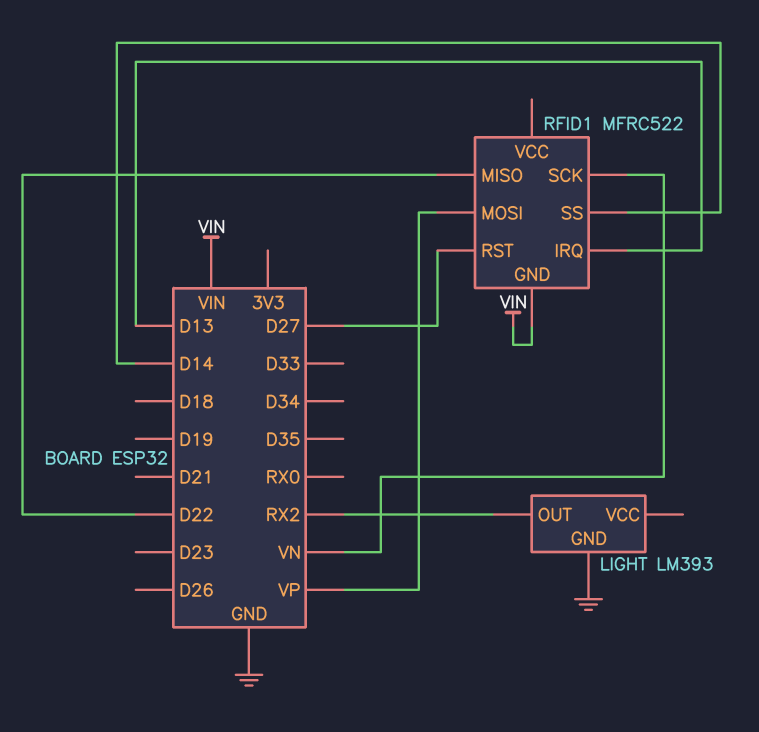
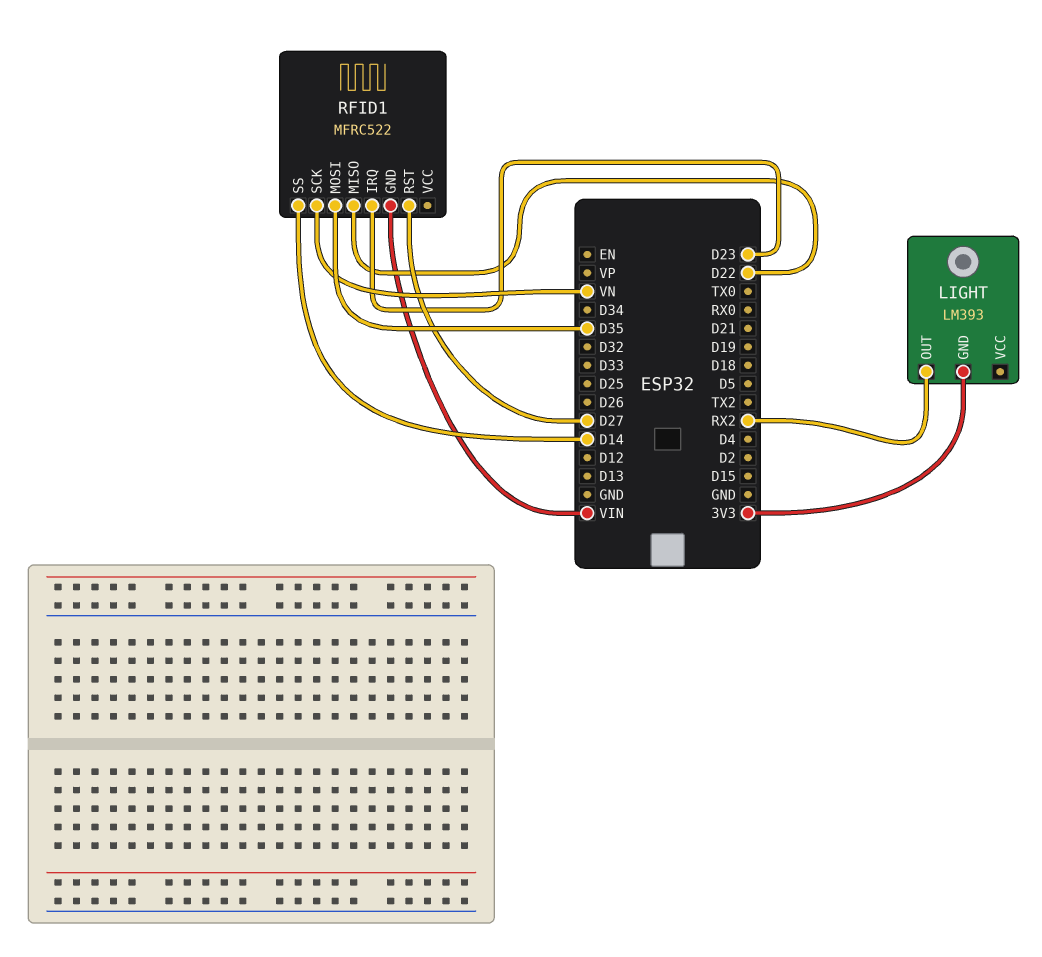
LIGHT pin GND: GND -> 3V3
RFID1 pin IRQ: D13 -> D23
RFID1 pin MOSI: VP -> D35

